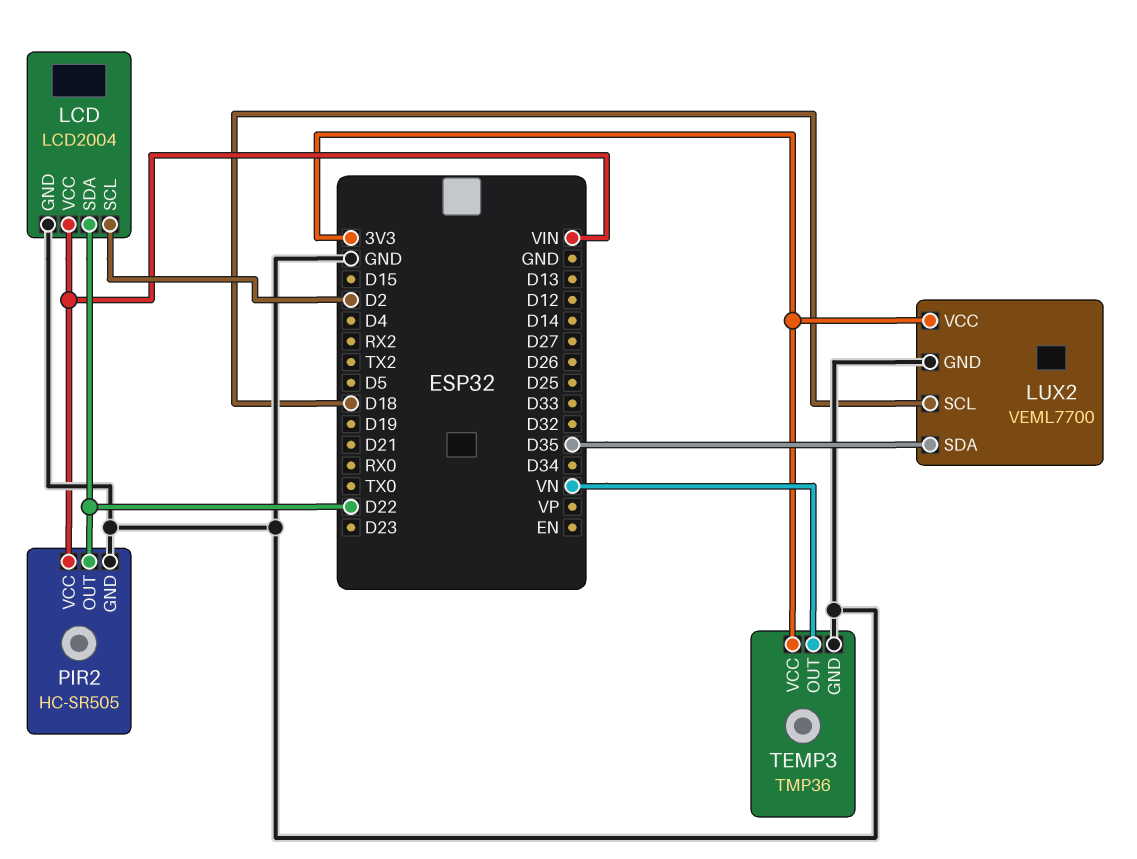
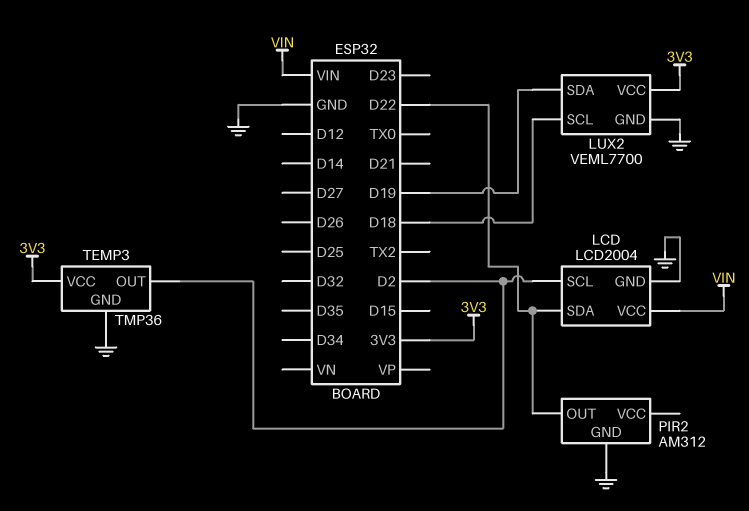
LUX2 pin SDA: D35 -> D19
PIR2: HC-SR505 -> AM312
PIR2 pin VCC: VIN -> none
TEMP3 pin OUT: VN -> D2

